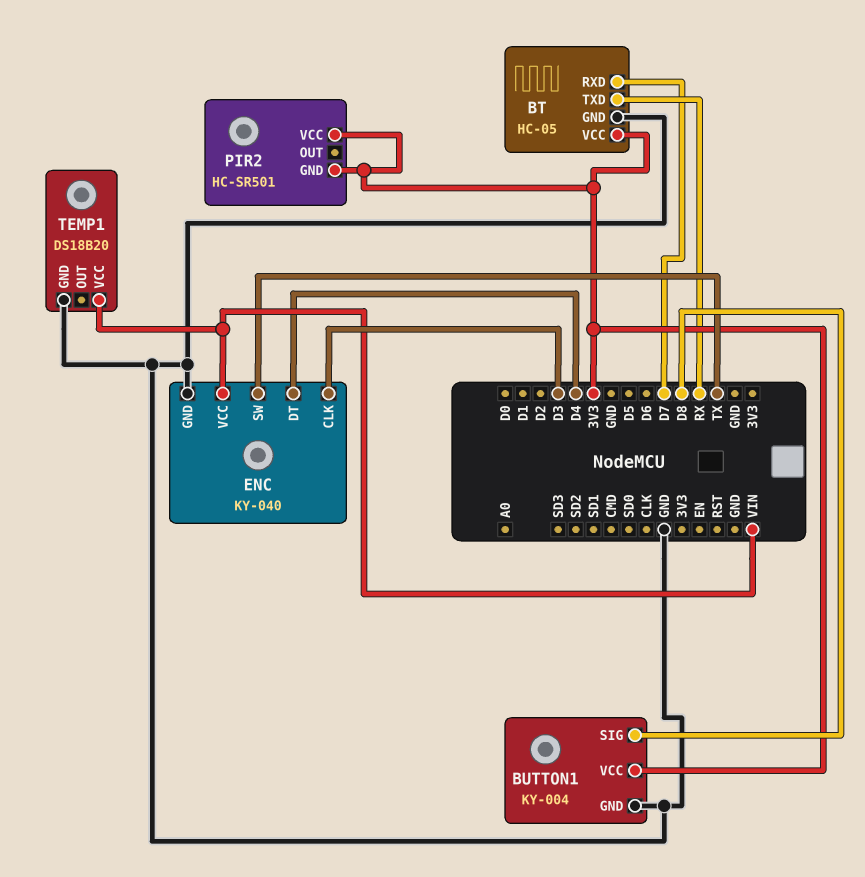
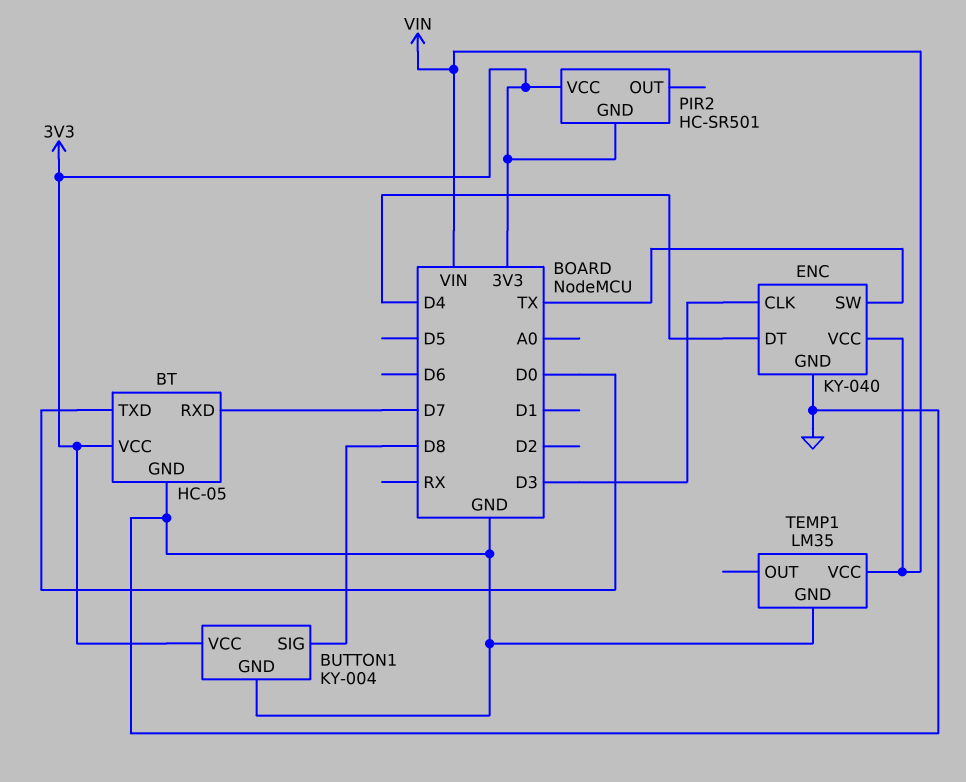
BT pin TXD: RX -> D0
TEMP1: DS18B20 -> LM35

